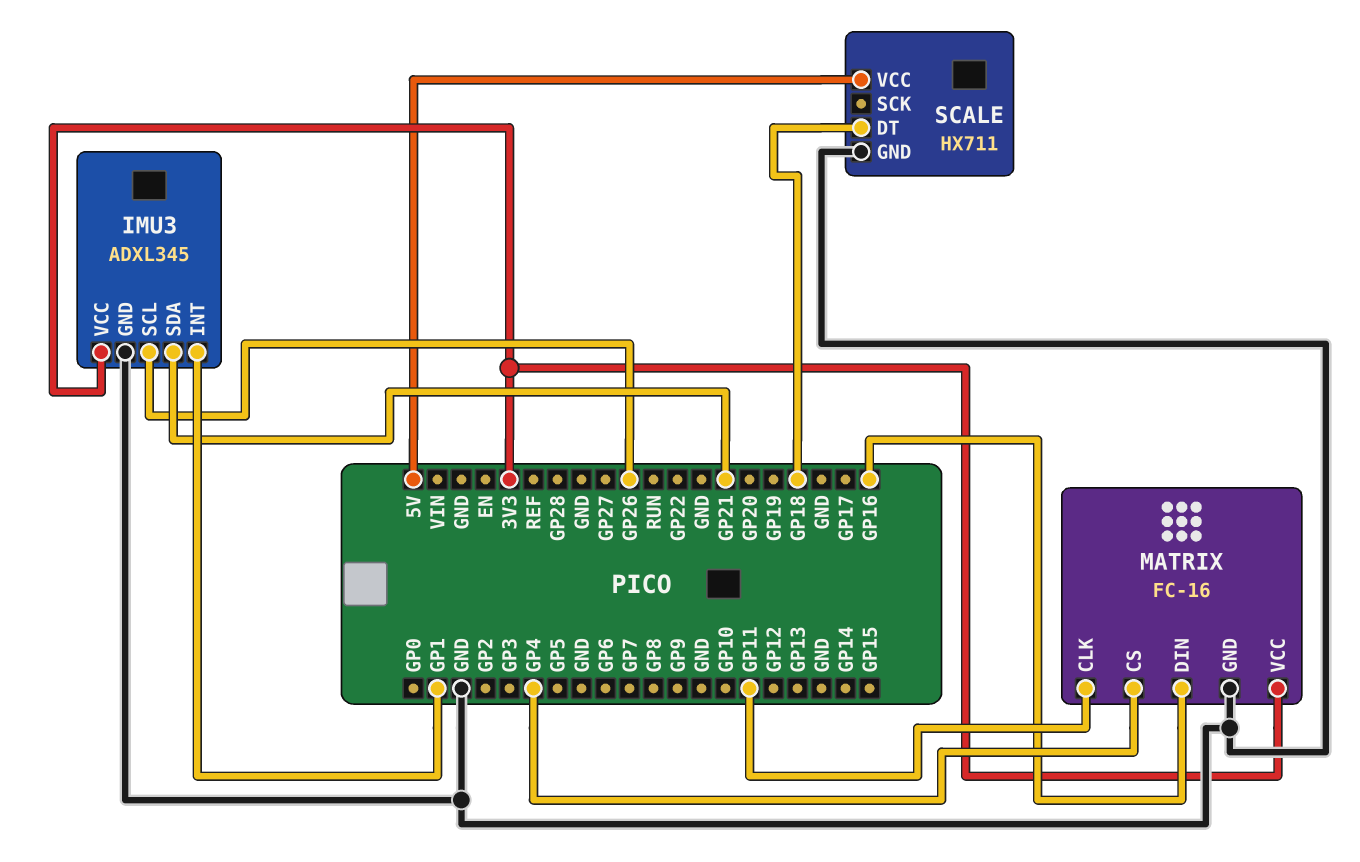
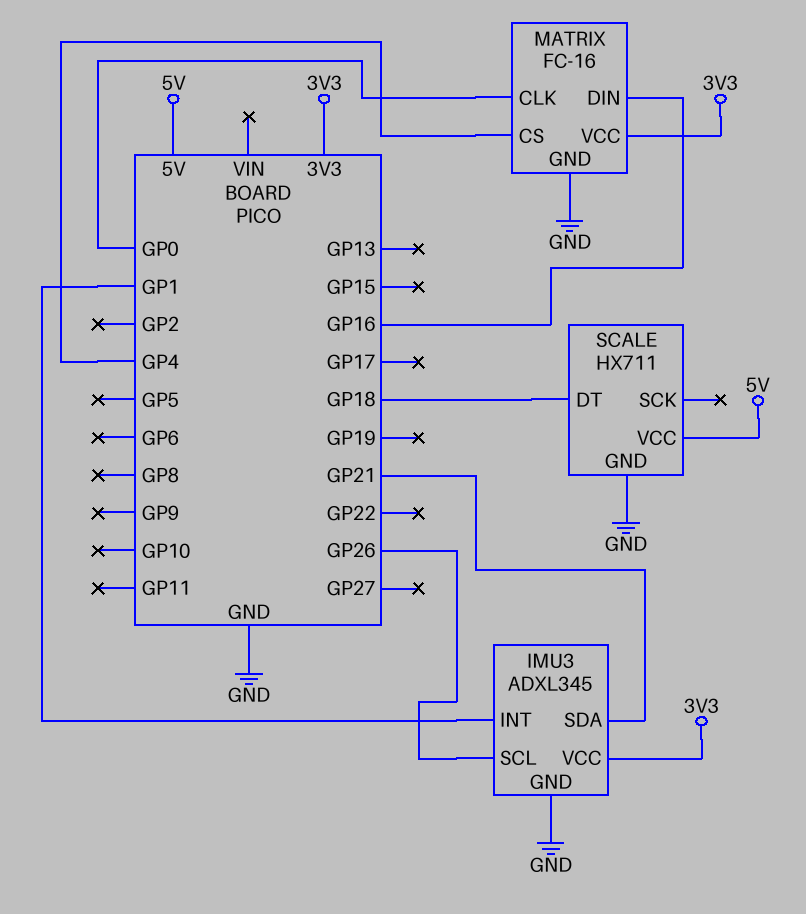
MATRIX pin CLK: GP11 -> GP0

